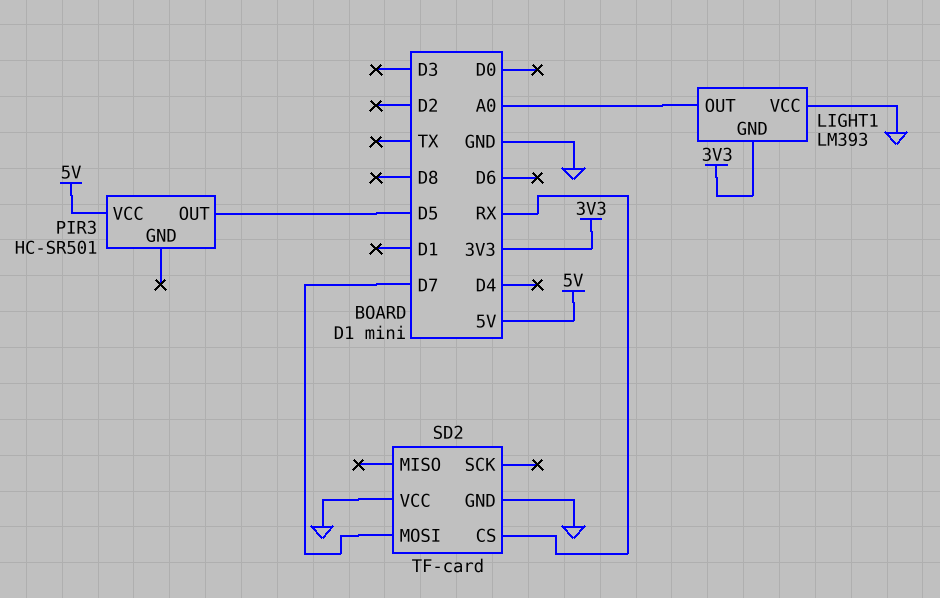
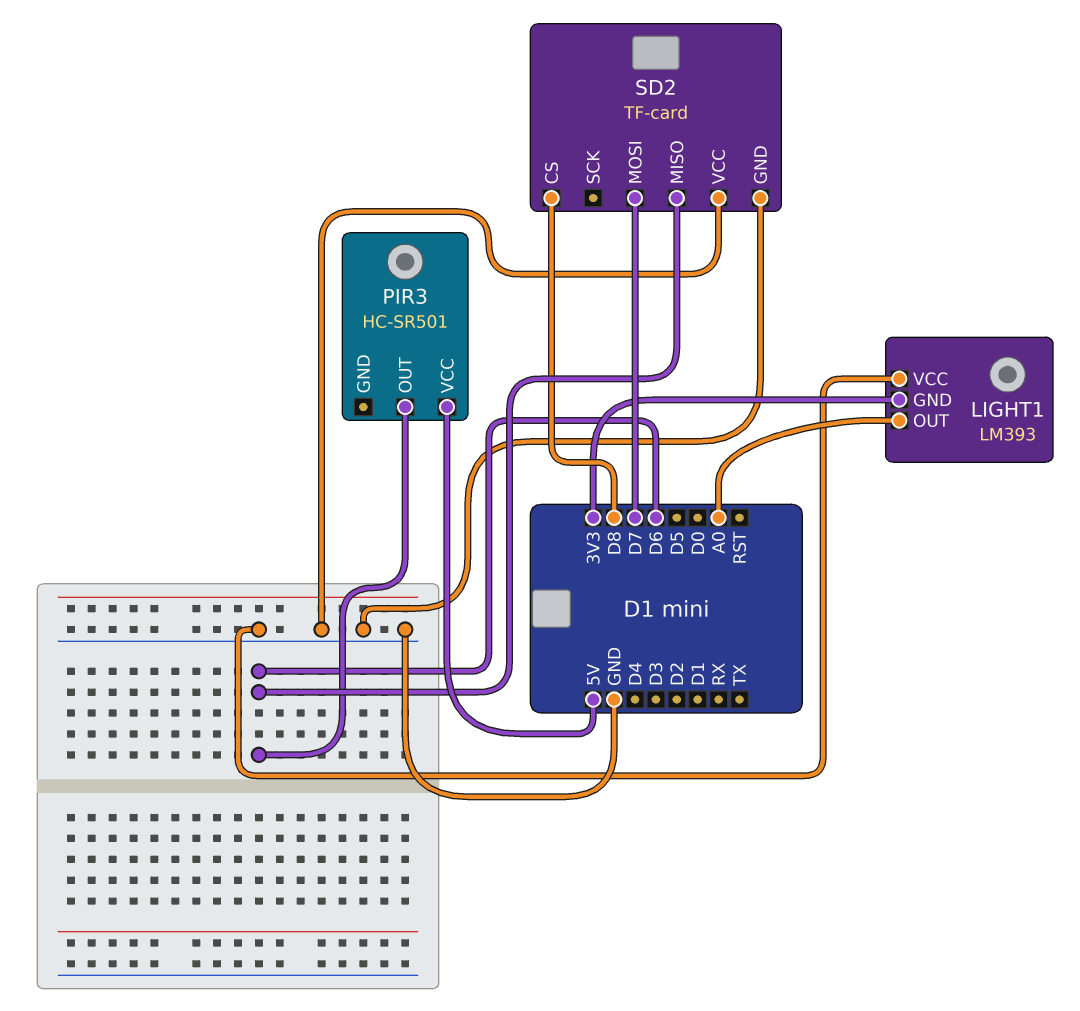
PIR3 pin OUT: D5 -> D6
SD2 pin CS: RX -> D8
SD2 pin MISO: none -> D6

